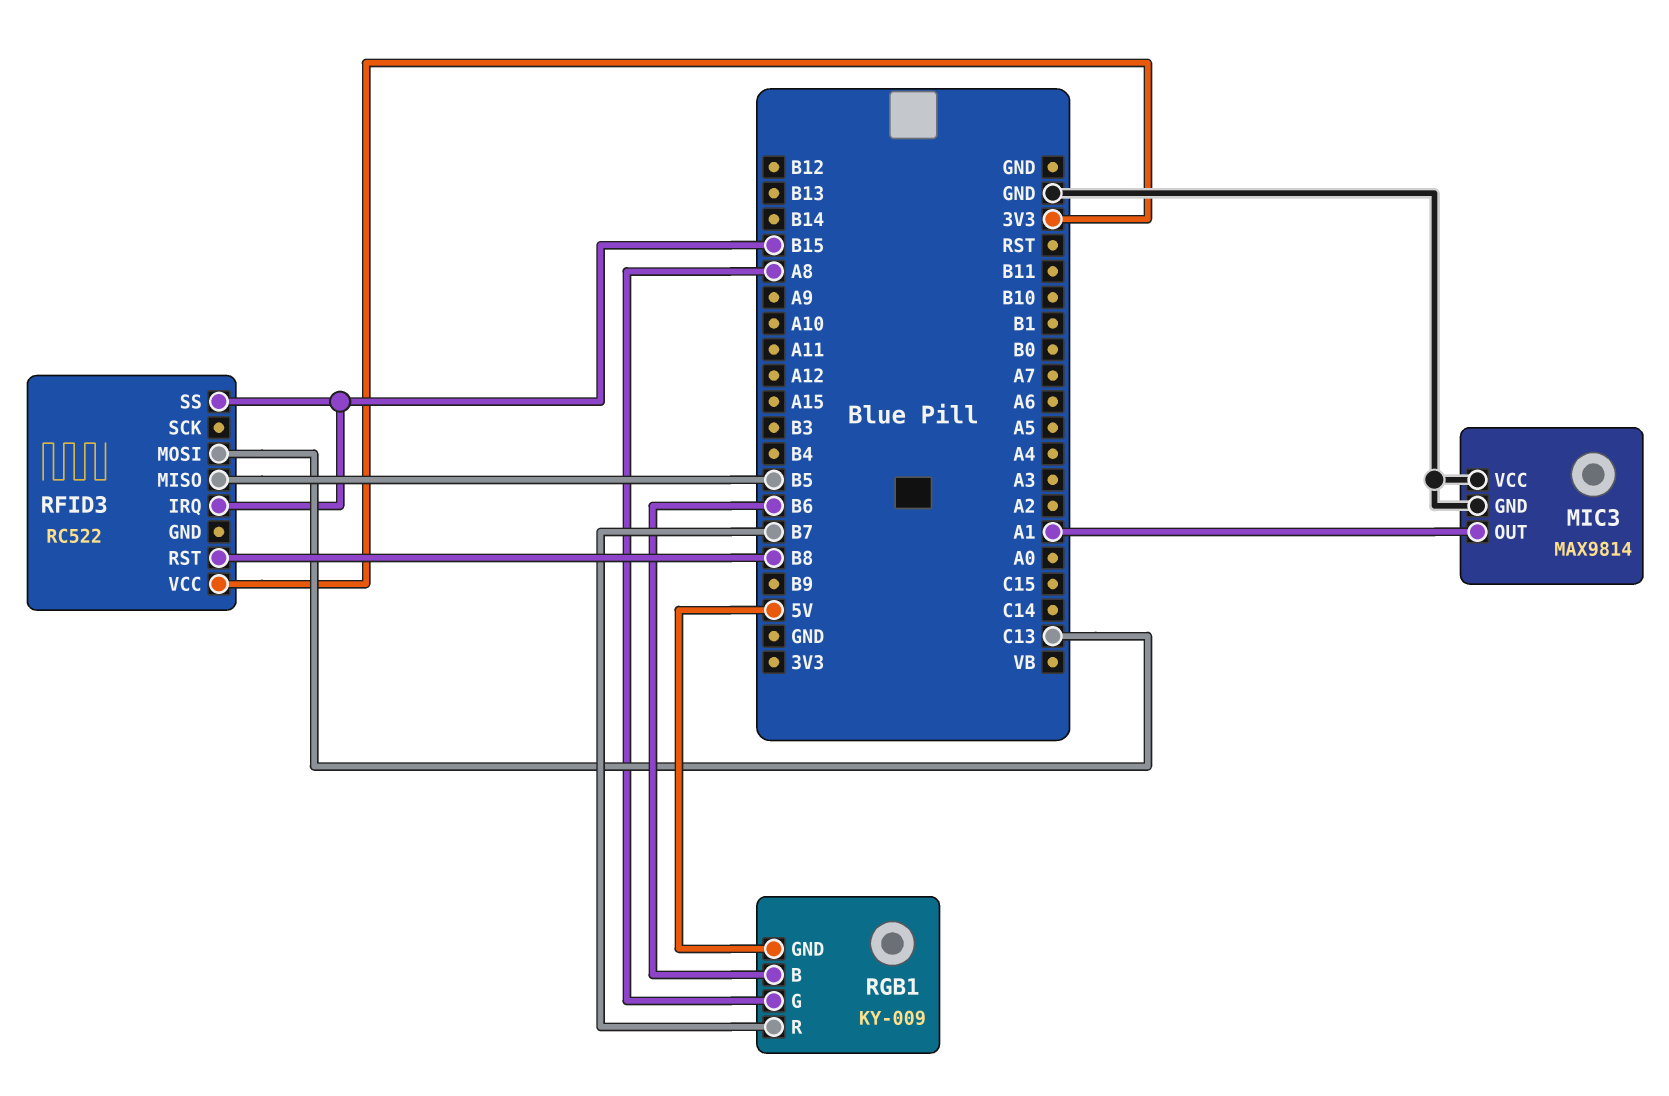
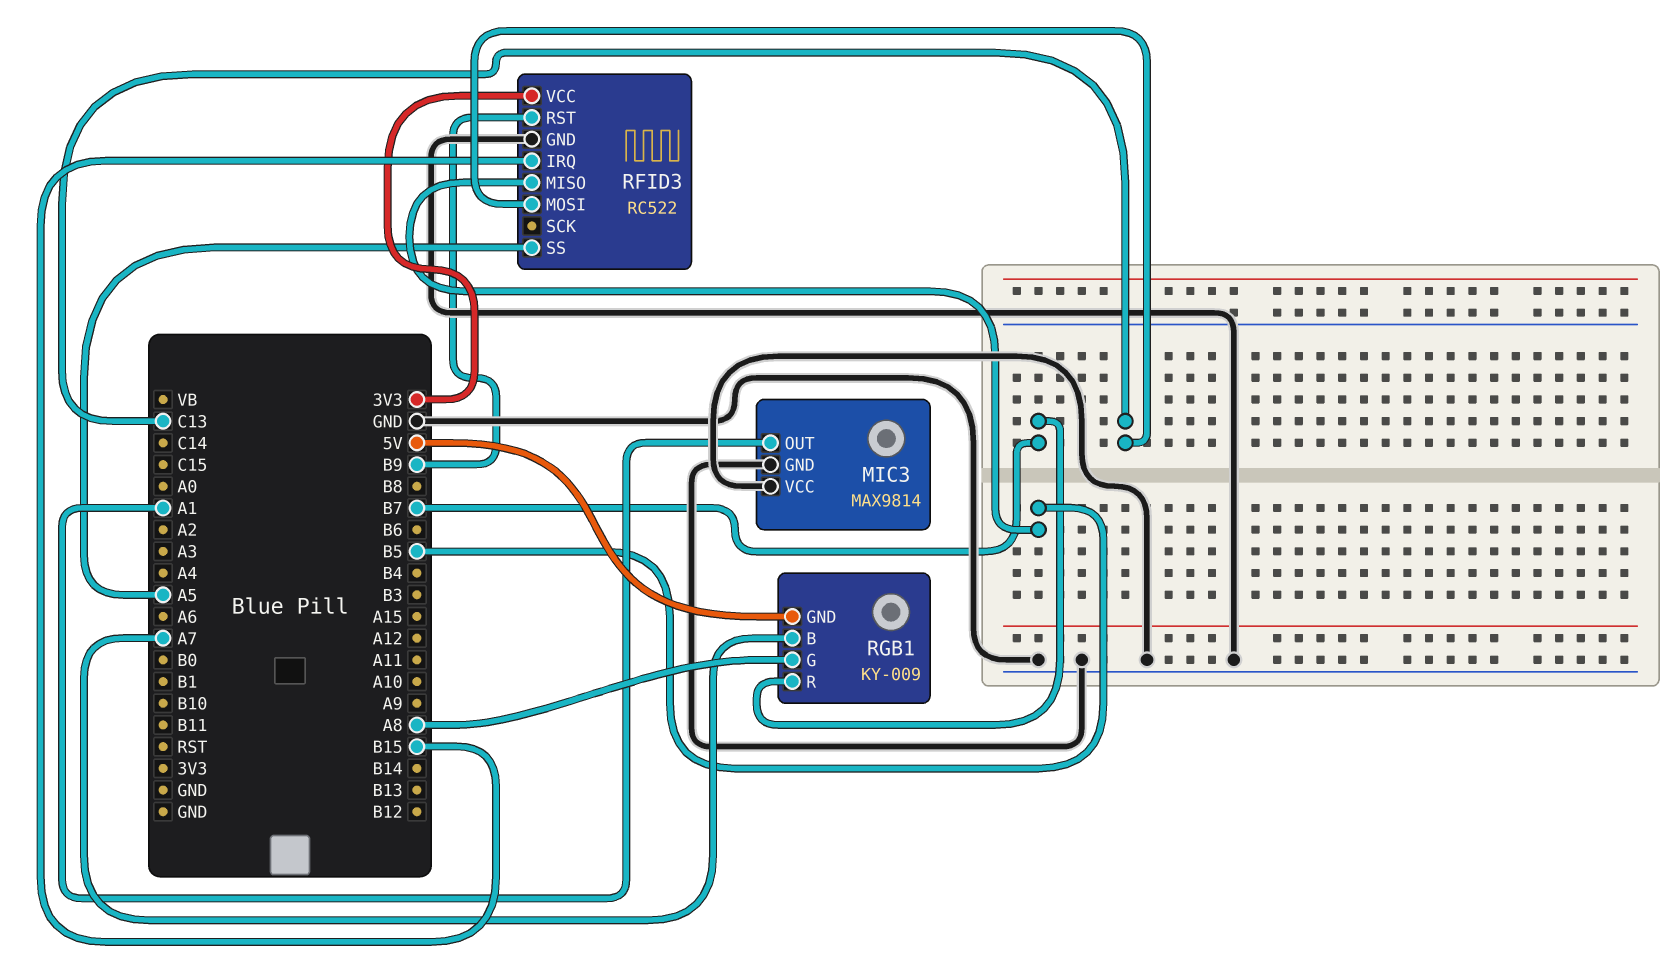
RFID3 pin GND: none -> GND
RFID3 pin RST: B8 -> B9
RFID3 pin SS: B15 -> A5
RGB1 pin B: B6 -> A7

